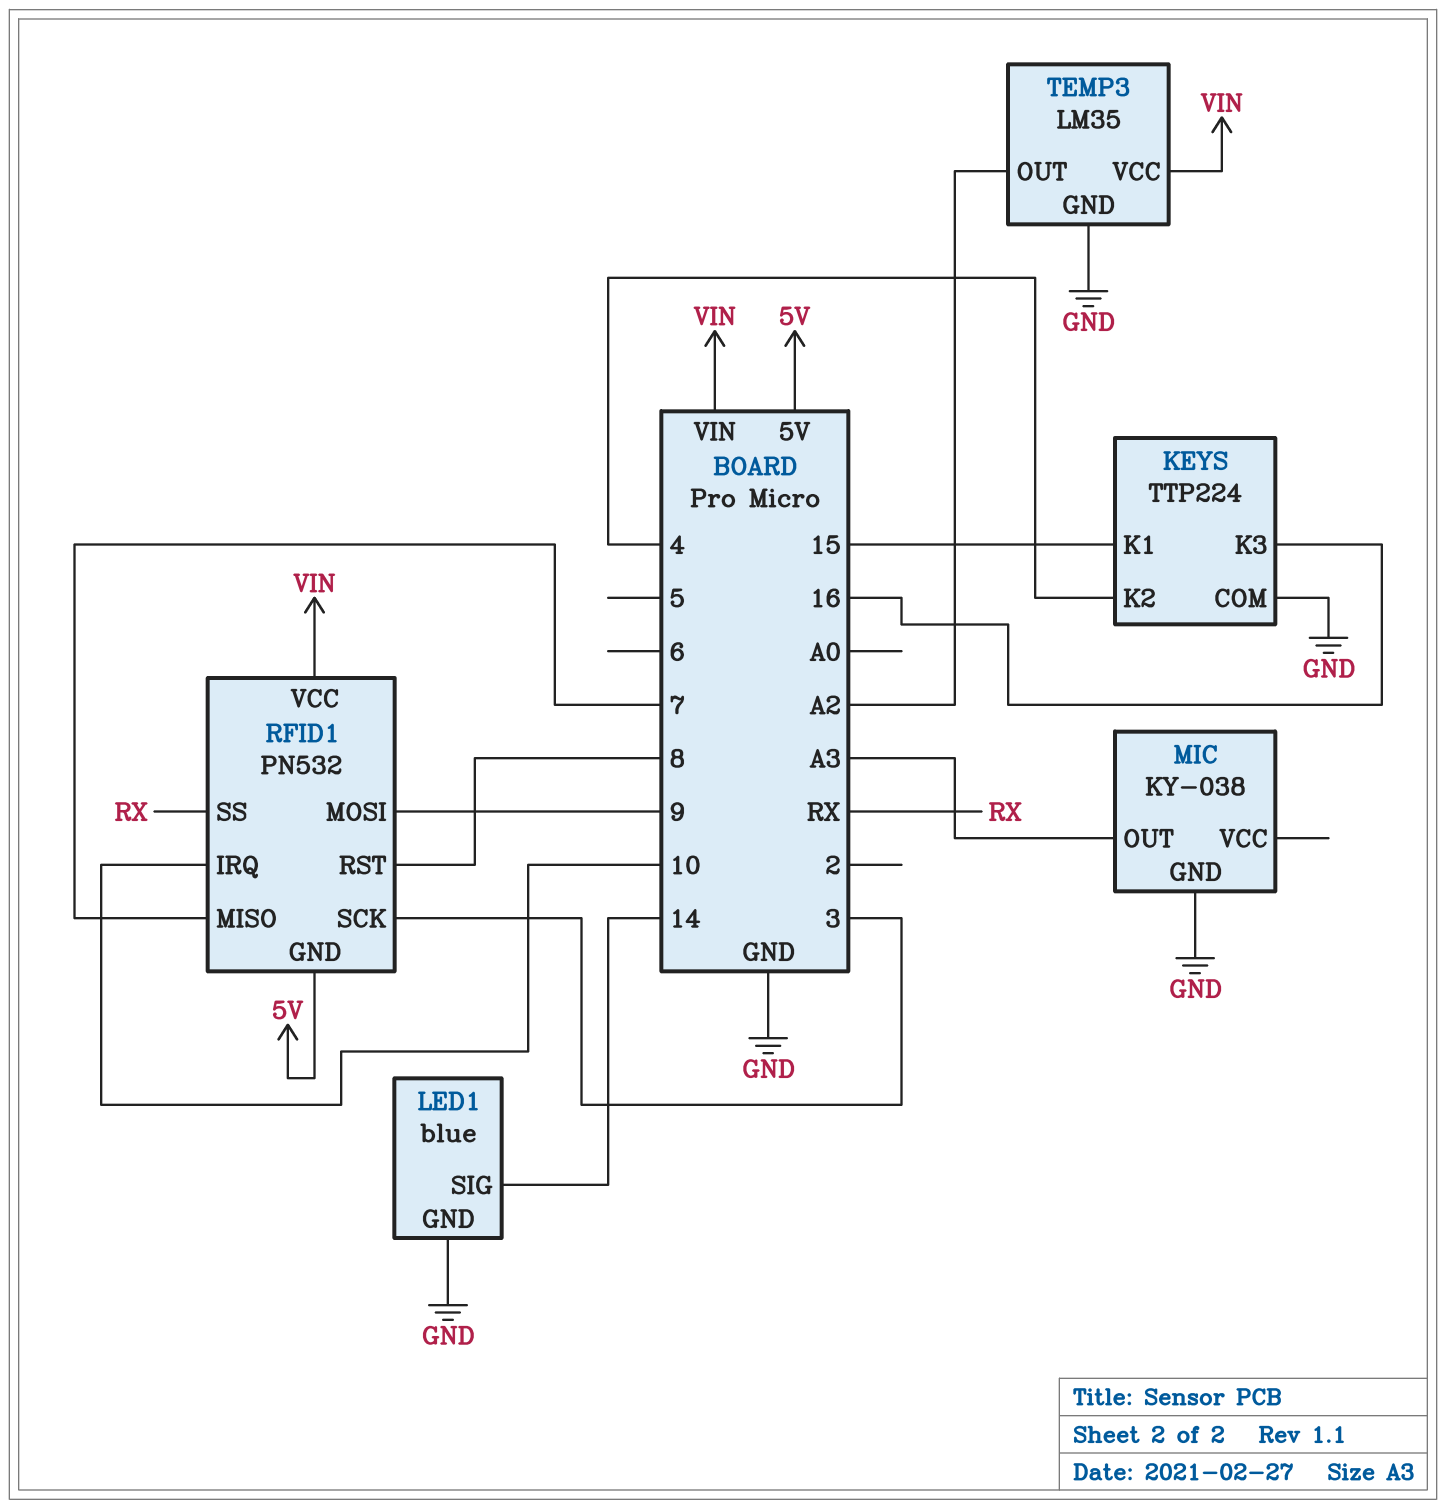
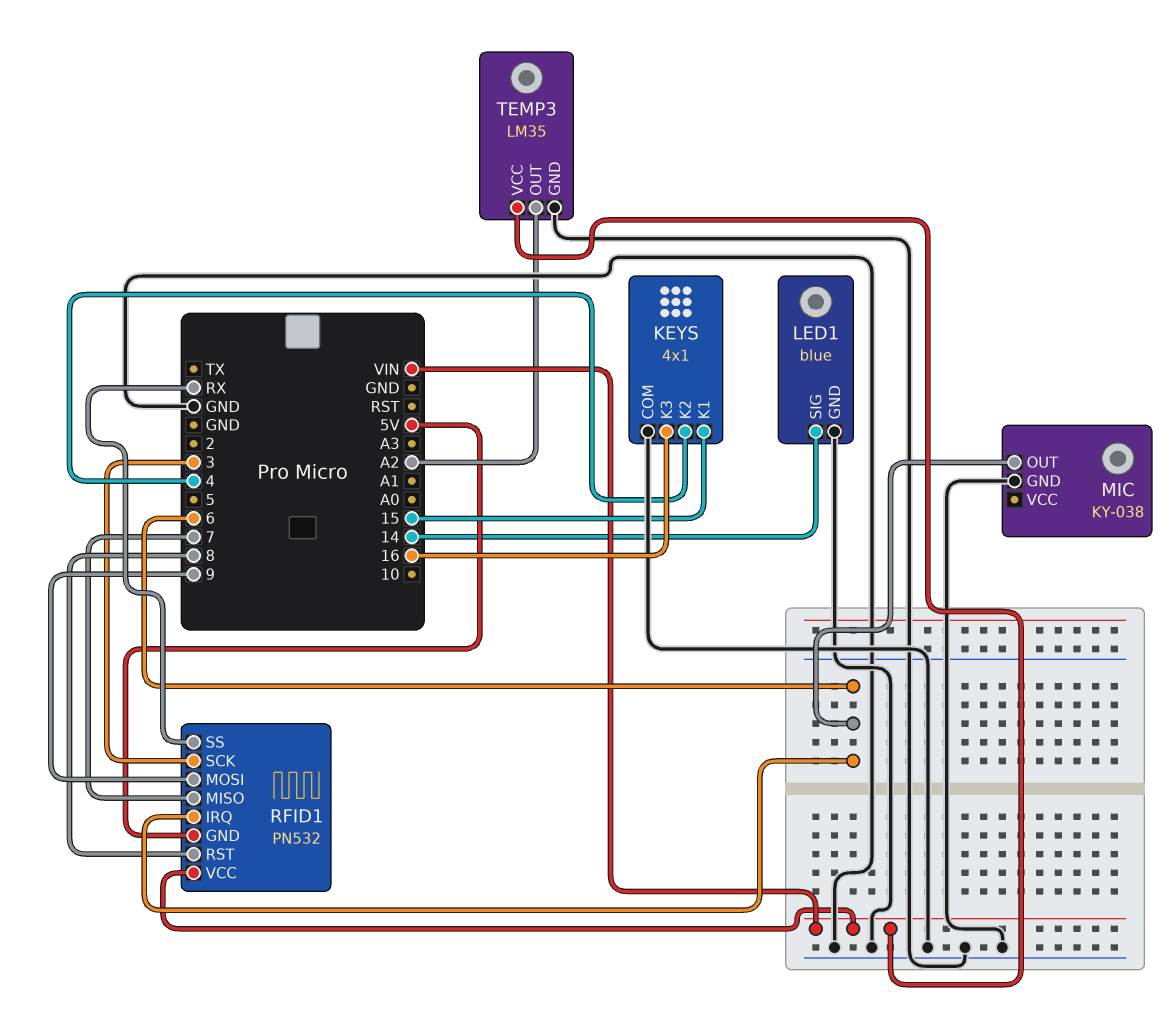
KEYS: TTP224 -> 4x1
MIC pin OUT: A3 -> 6
RFID1 pin IRQ: 10 -> 6

